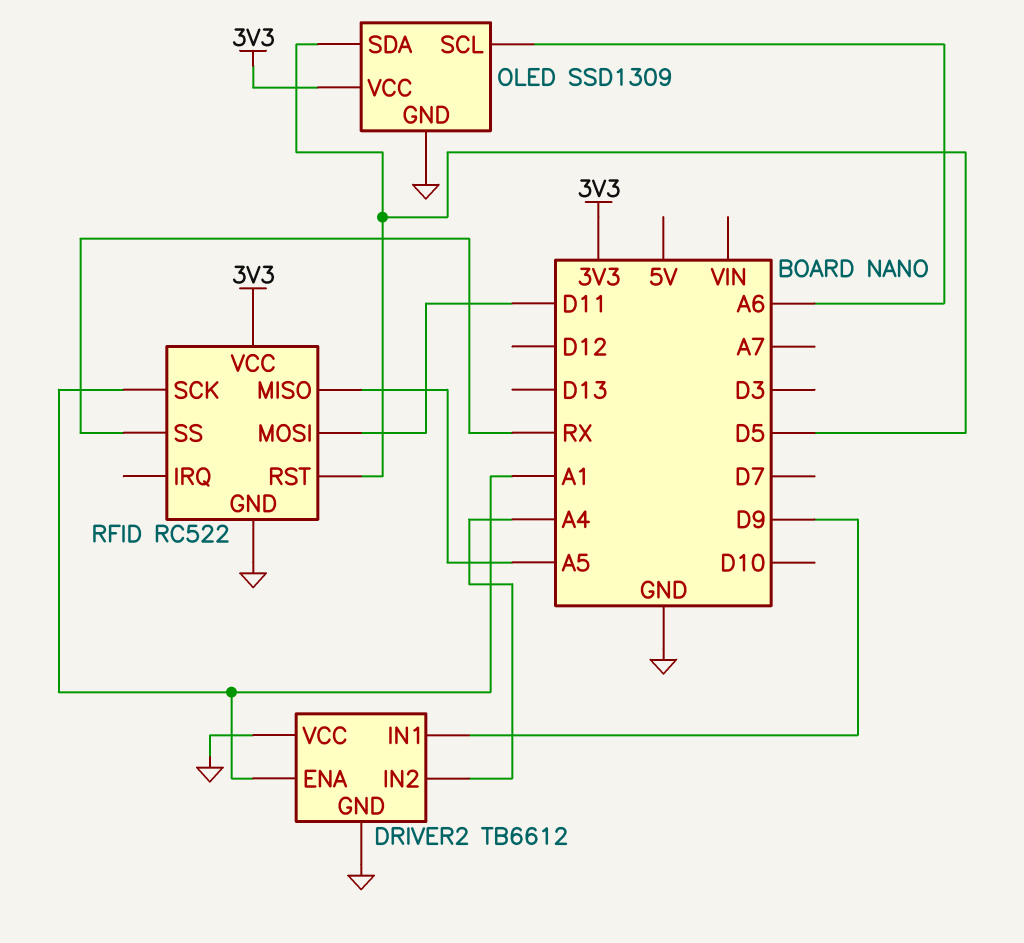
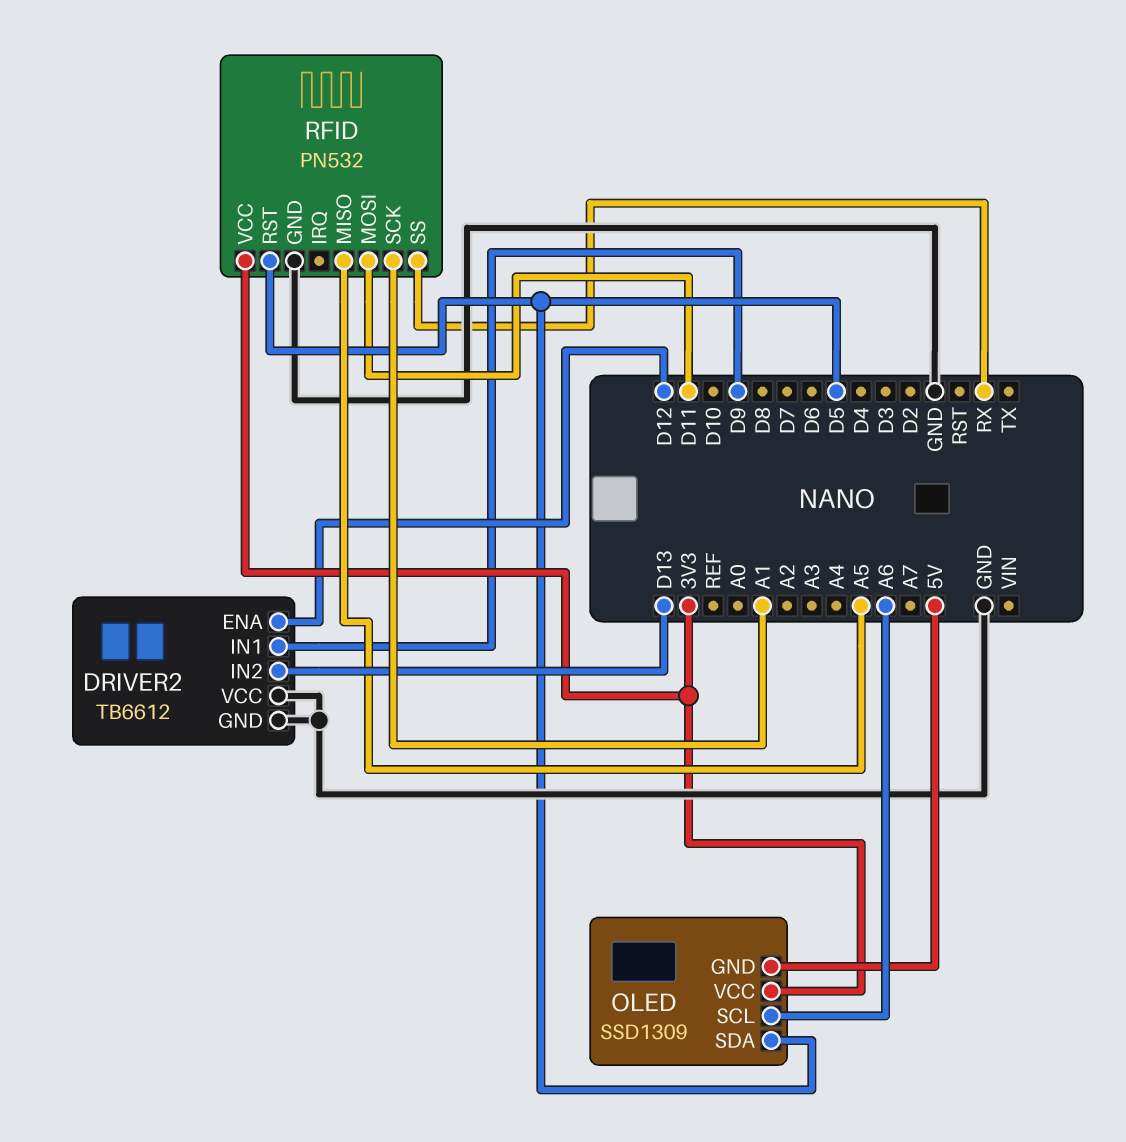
DRIVER2 pin ENA: A1 -> D12
DRIVER2 pin IN2: A4 -> D13
OLED pin GND: GND -> 5V
RFID: RC522 -> PN532

